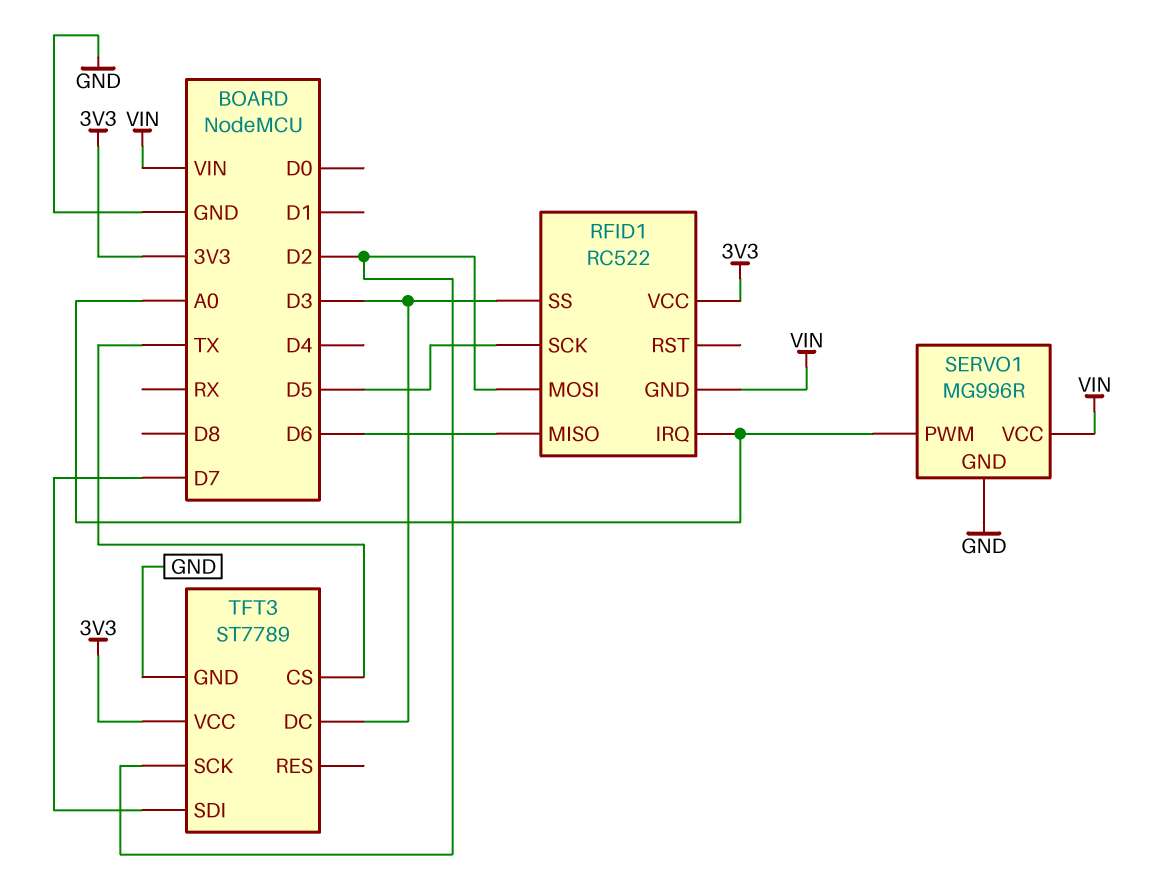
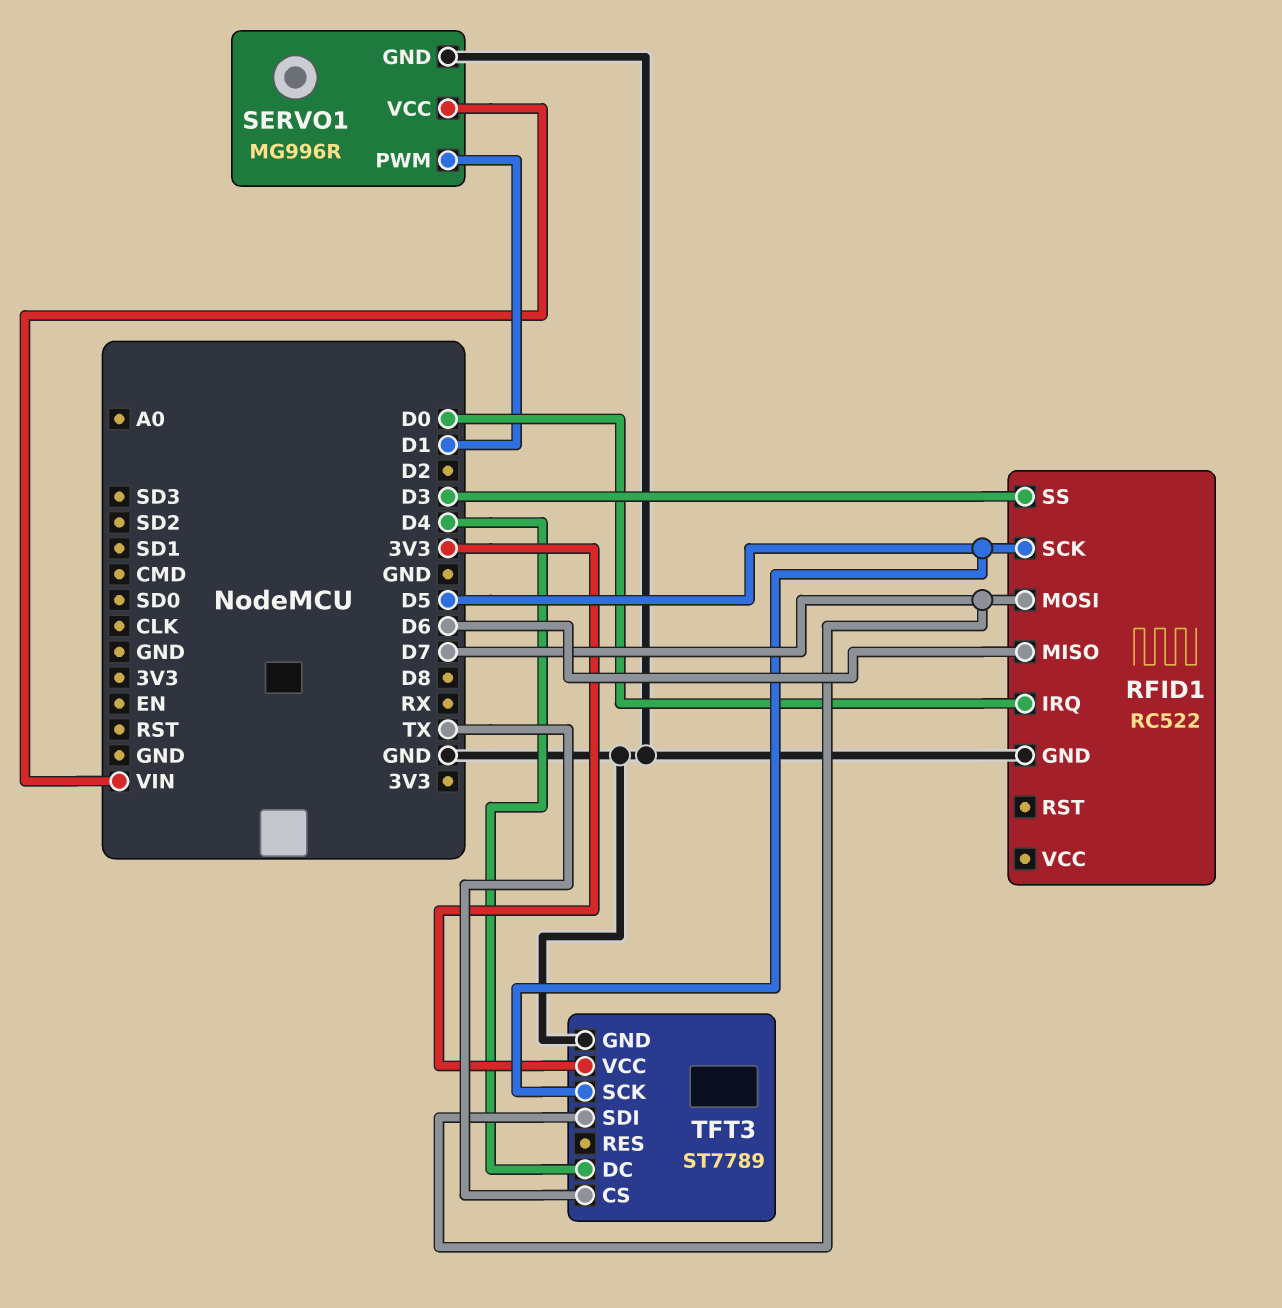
RFID1 pin GND: VIN -> GND
RFID1 pin IRQ: A0 -> D0
RFID1 pin MOSI: D2 -> D7
RFID1 pin VCC: 3V3 -> none
SERVO1 pin PWM: A0 -> D1
TFT3 pin DC: D3 -> D4
TFT3 pin SCK: D2 -> D5

